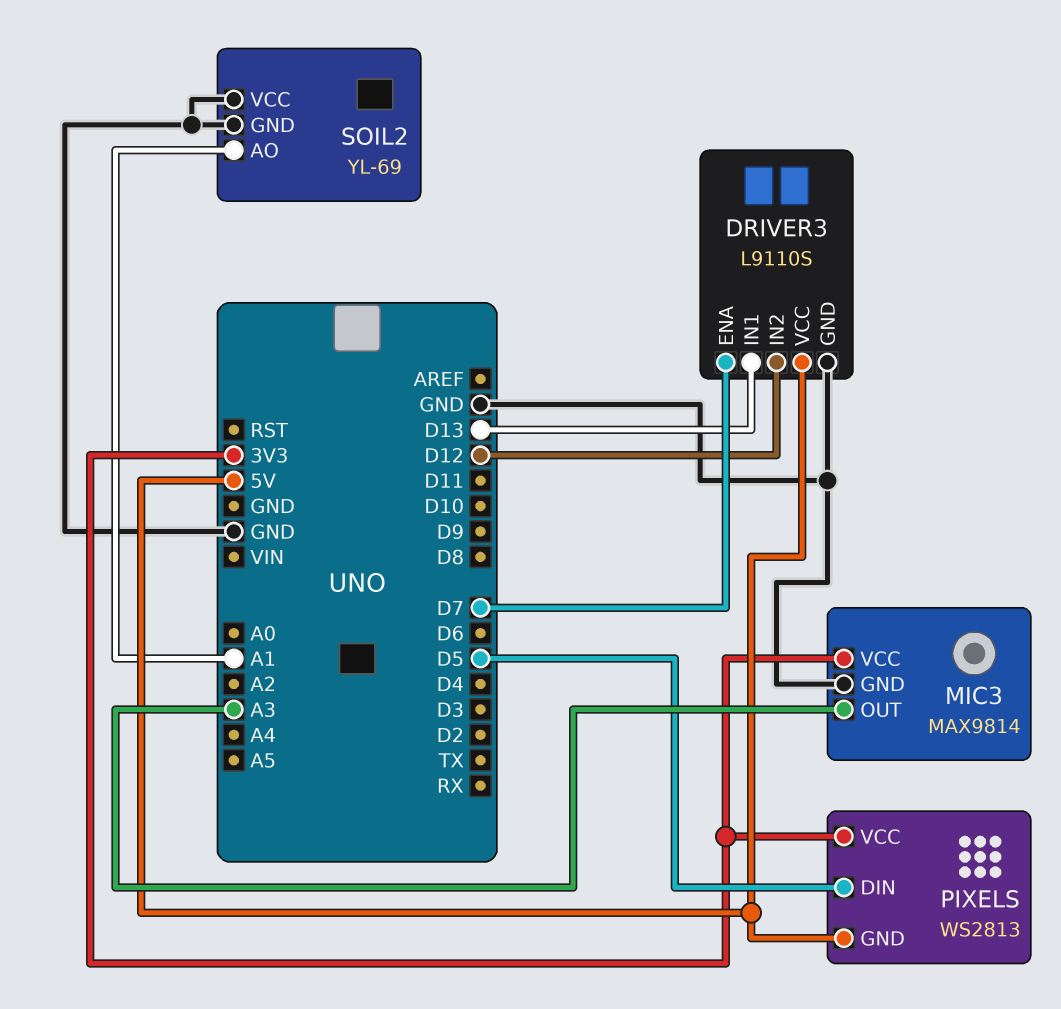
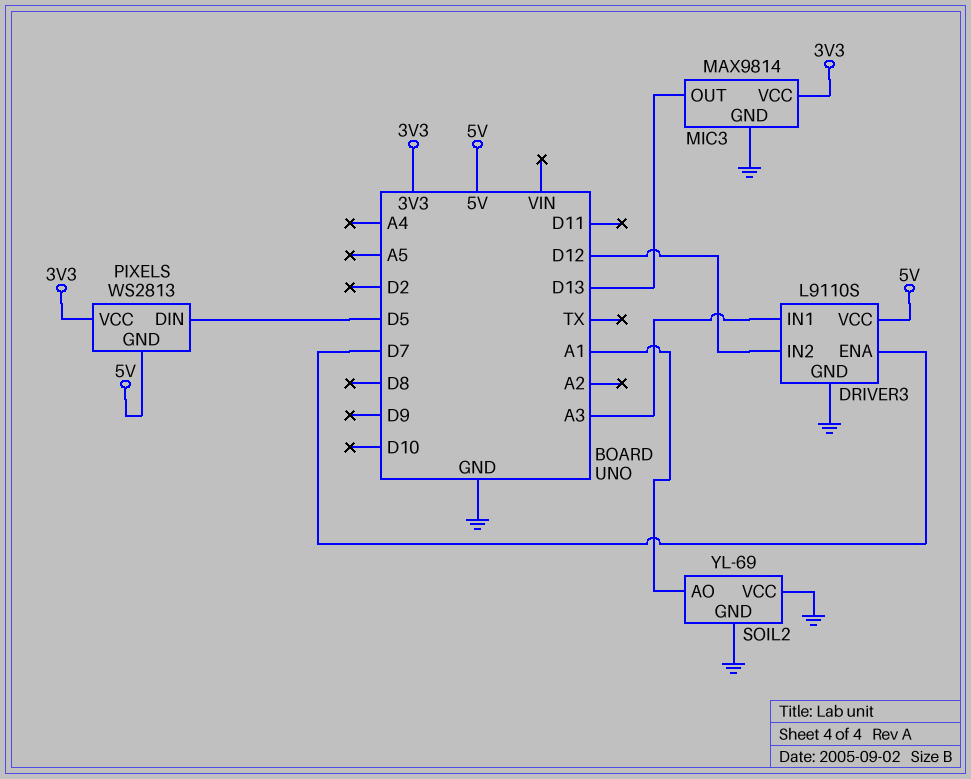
DRIVER3 pin IN1: D13 -> A3
MIC3 pin OUT: A3 -> D13

